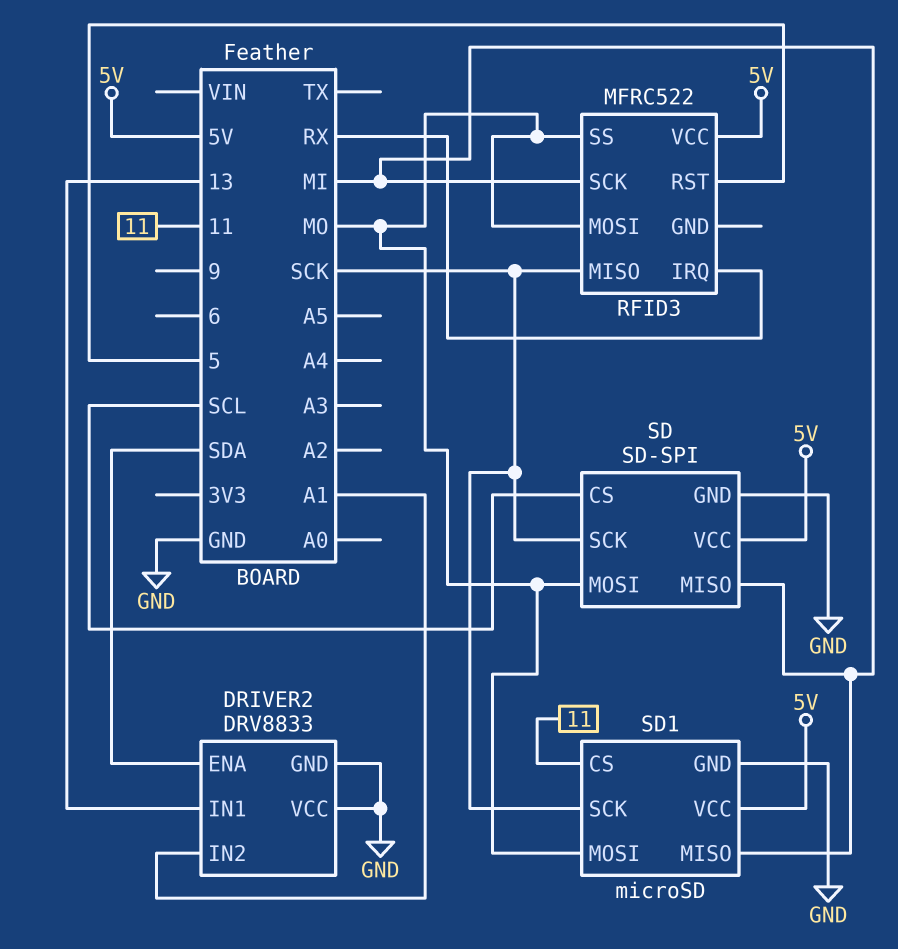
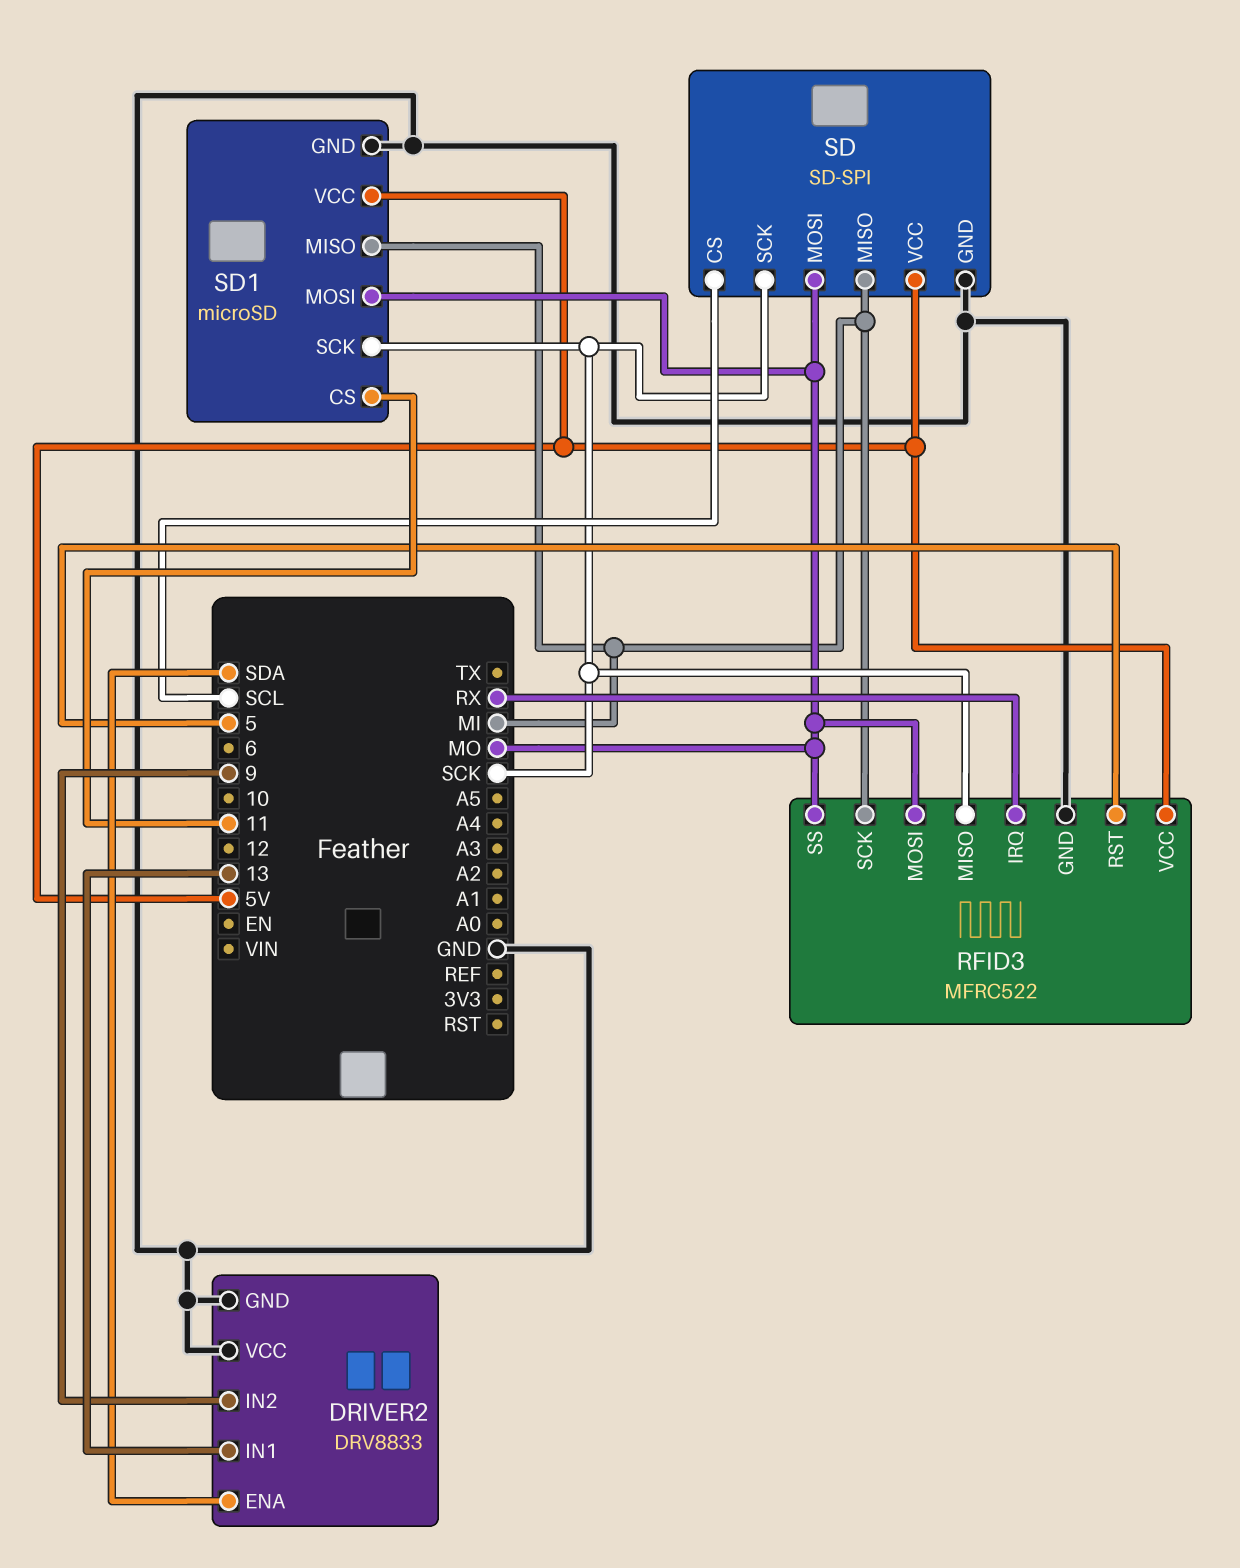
DRIVER2 pin IN2: A1 -> 9
RFID3 pin GND: none -> GND

